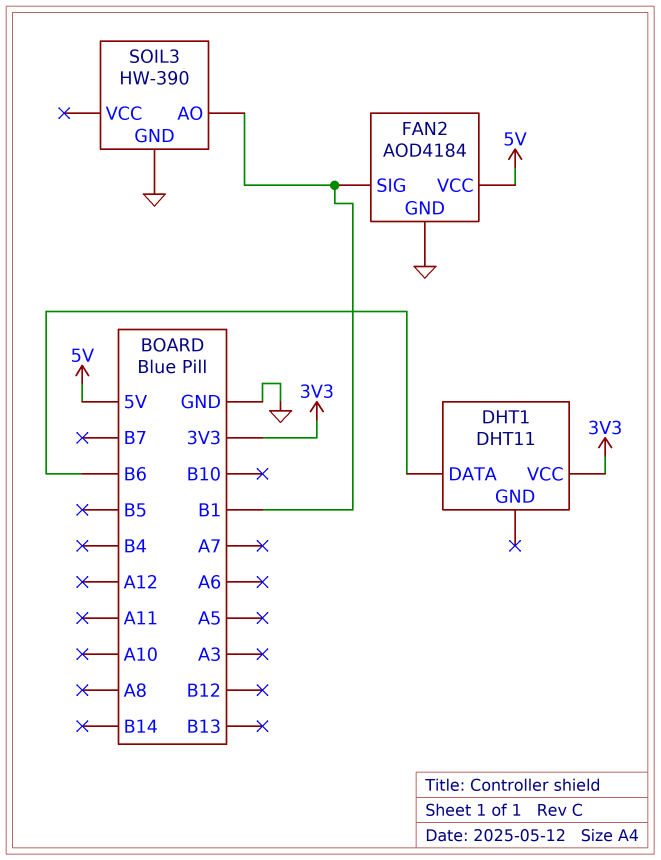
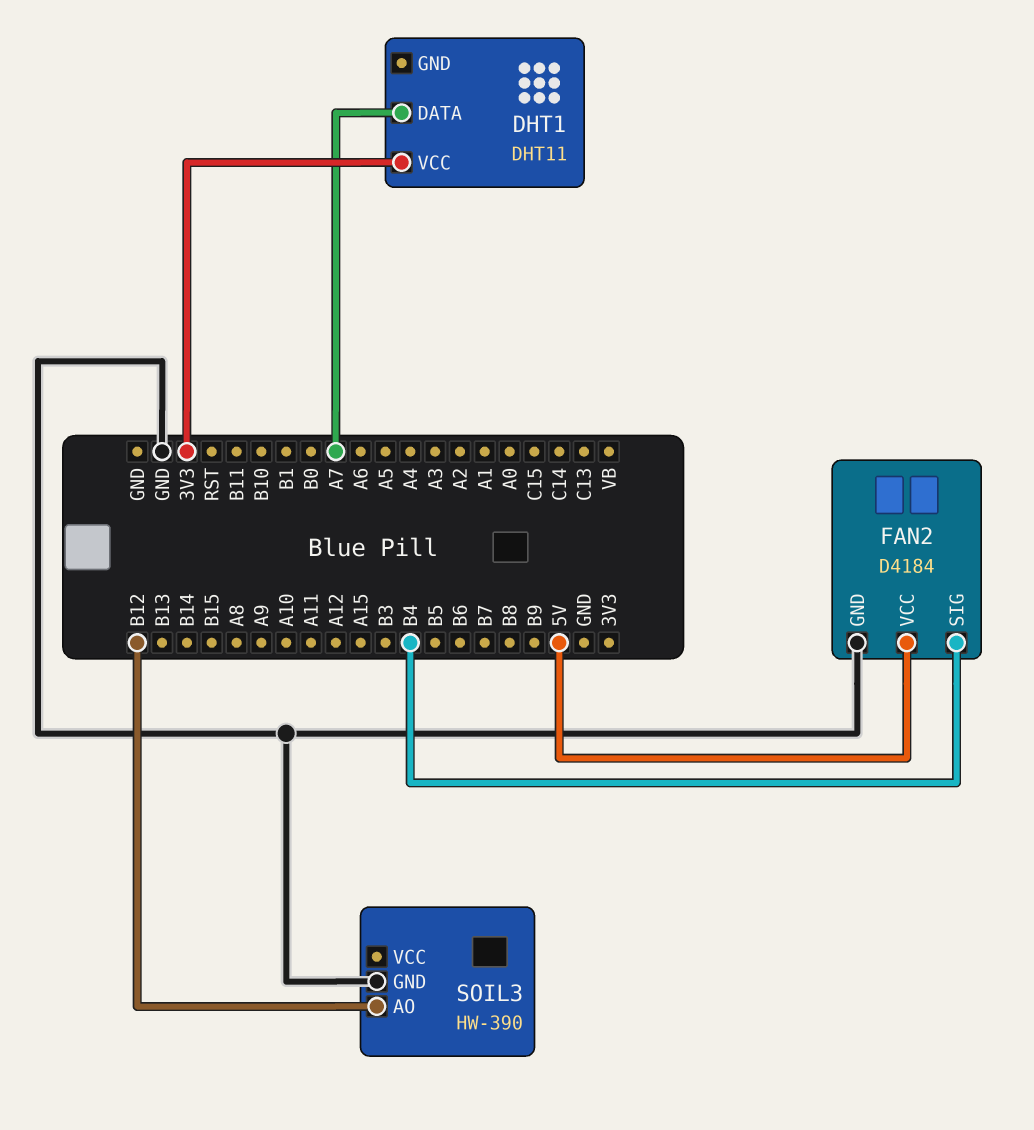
DHT1 pin DATA: B6 -> A7
FAN2: AOD4184 -> D4184
FAN2 pin SIG: B1 -> B4
SOIL3 pin AO: B1 -> B12

